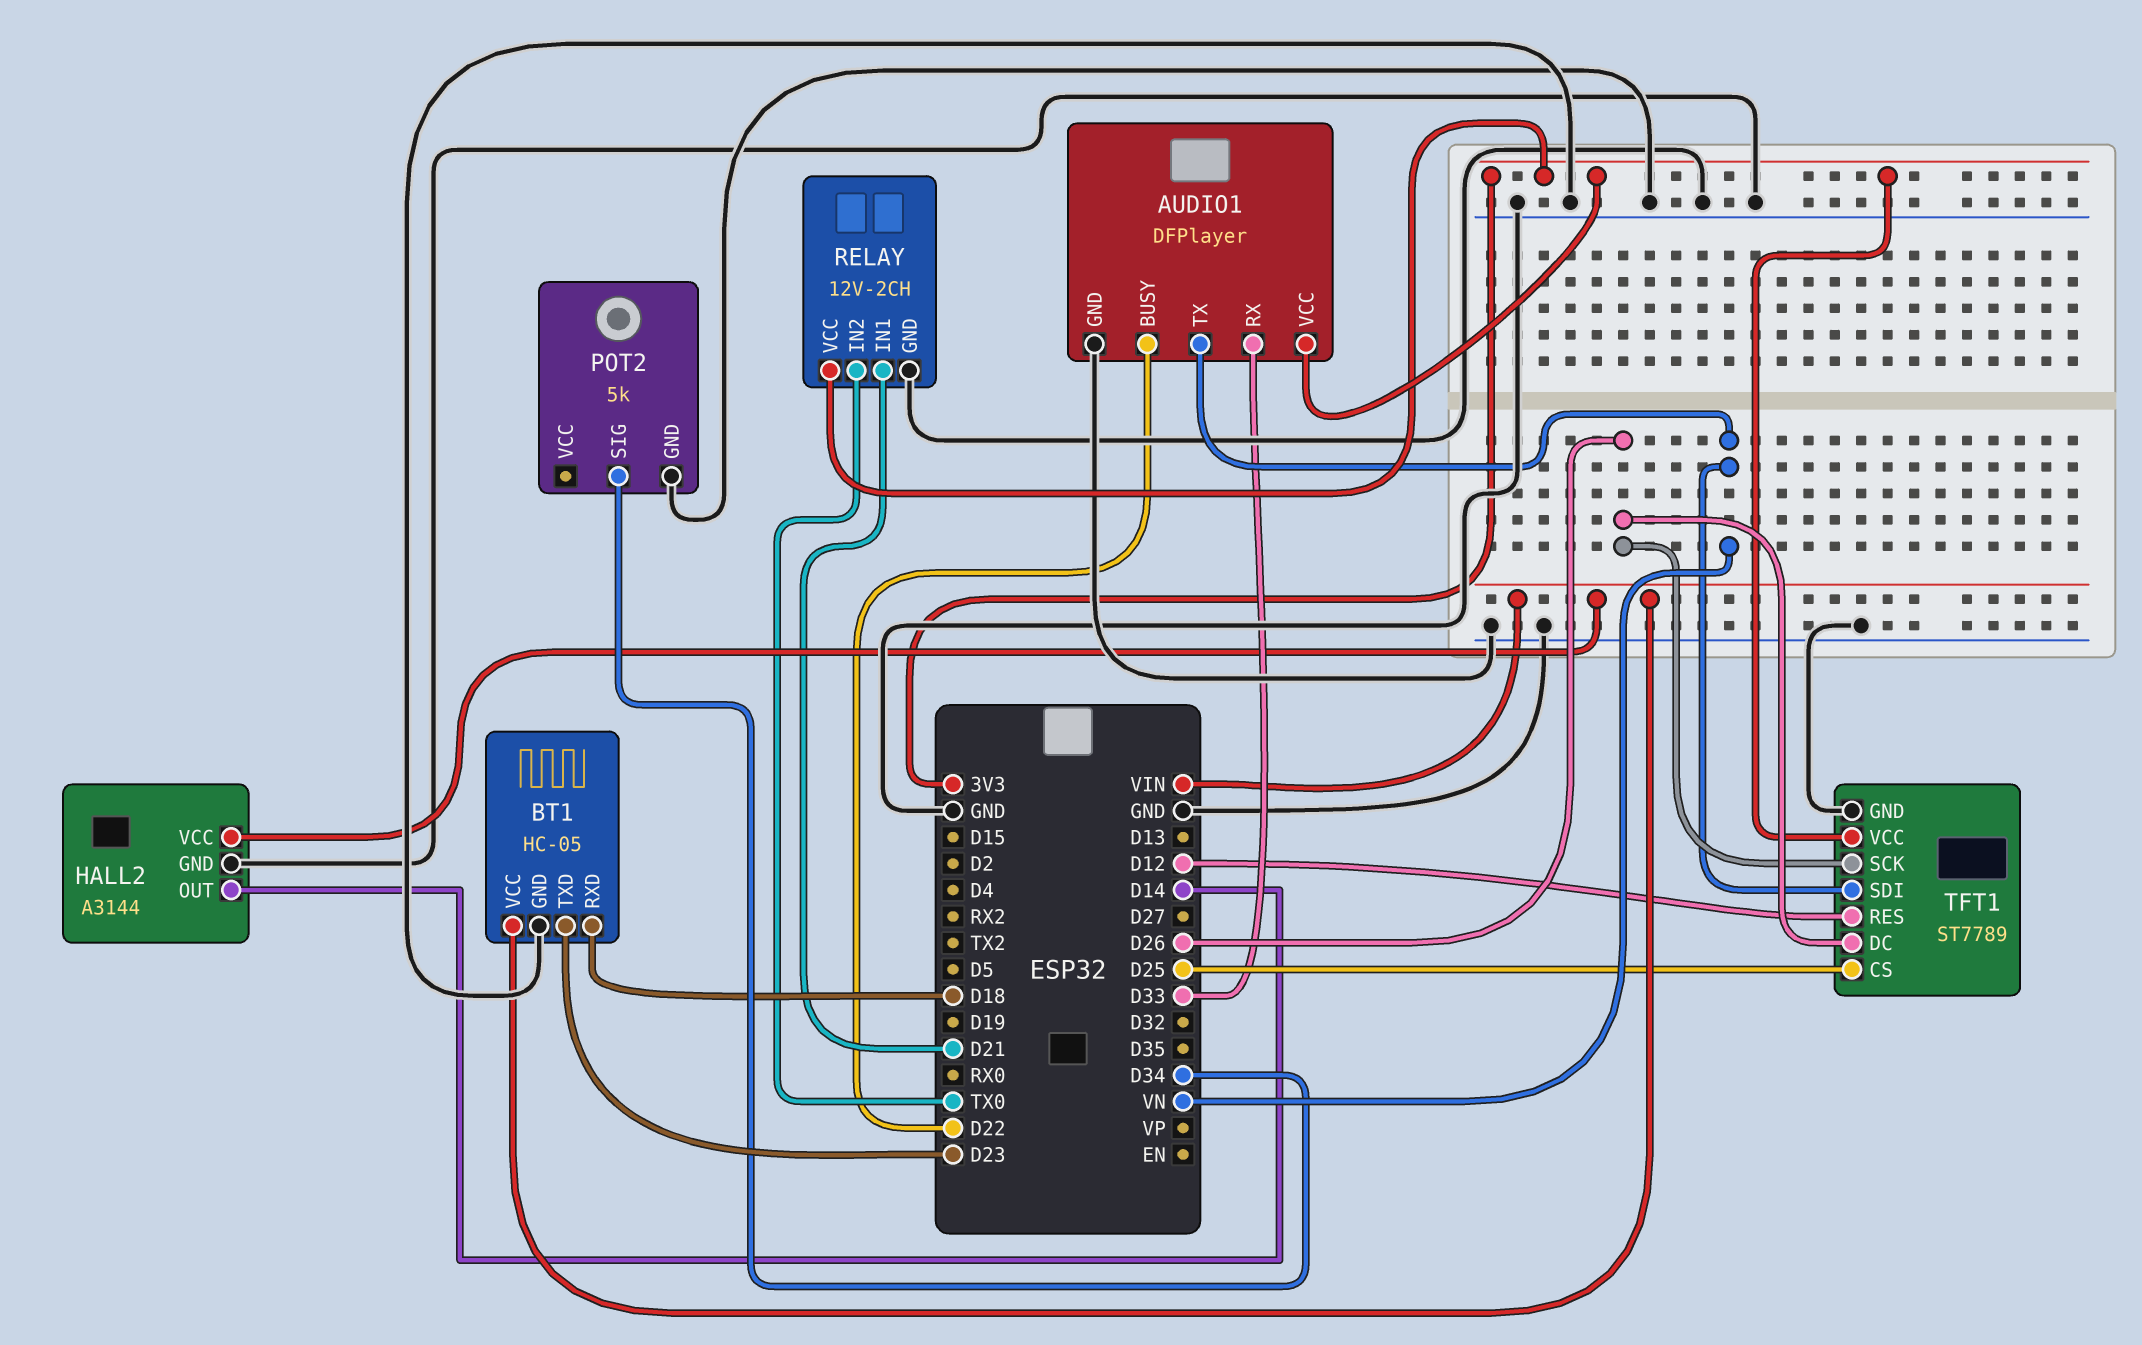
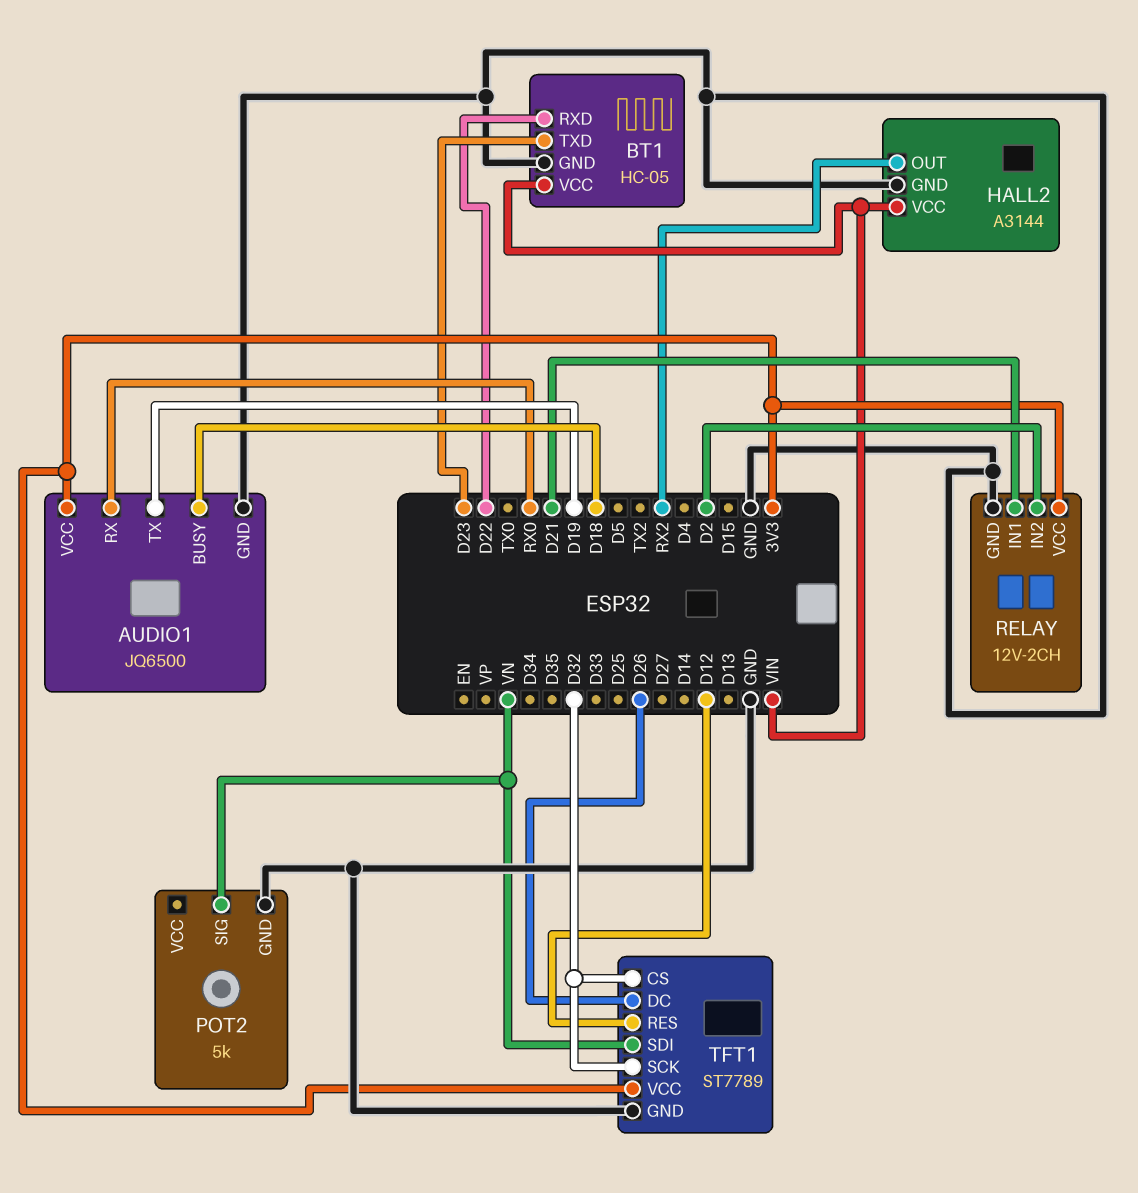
AUDIO1: DFPlayer -> JQ6500
AUDIO1 pin BUSY: D22 -> D18
AUDIO1 pin RX: D33 -> RX0
AUDIO1 pin TX: VN -> D19
BT1 pin RXD: D18 -> D22
HALL2 pin OUT: D14 -> RX2
POT2 pin SIG: D34 -> VN
RELAY pin IN2: TX0 -> D2
TFT1 pin CS: D25 -> D32
TFT1 pin SCK: D26 -> D32

